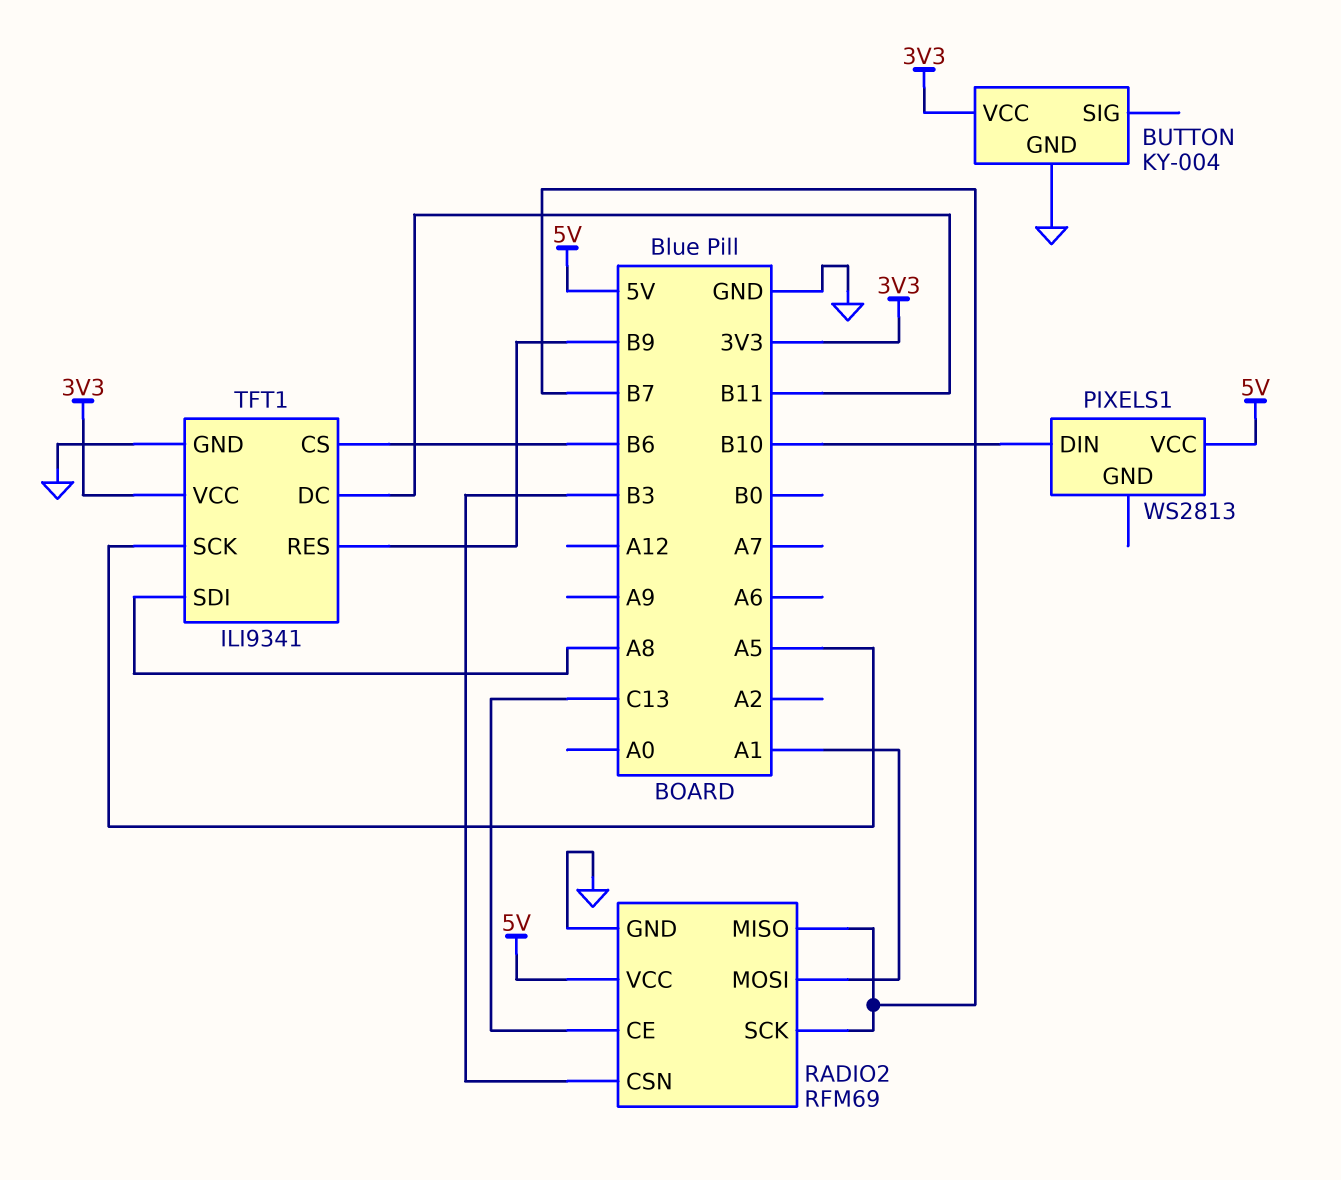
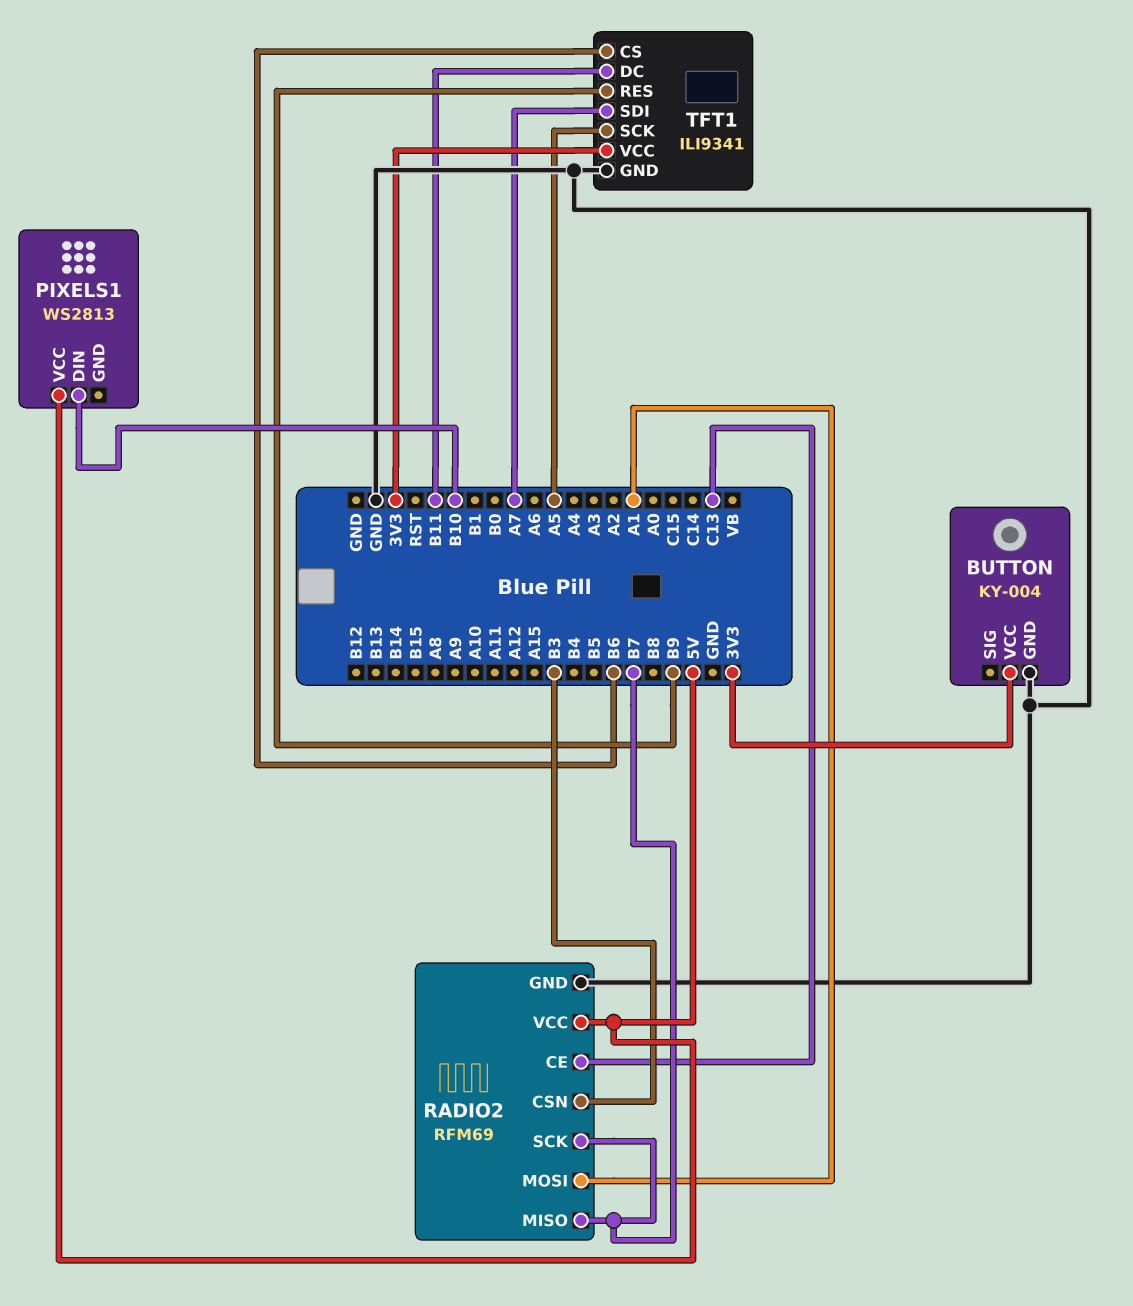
TFT1 pin SDI: A8 -> A7

